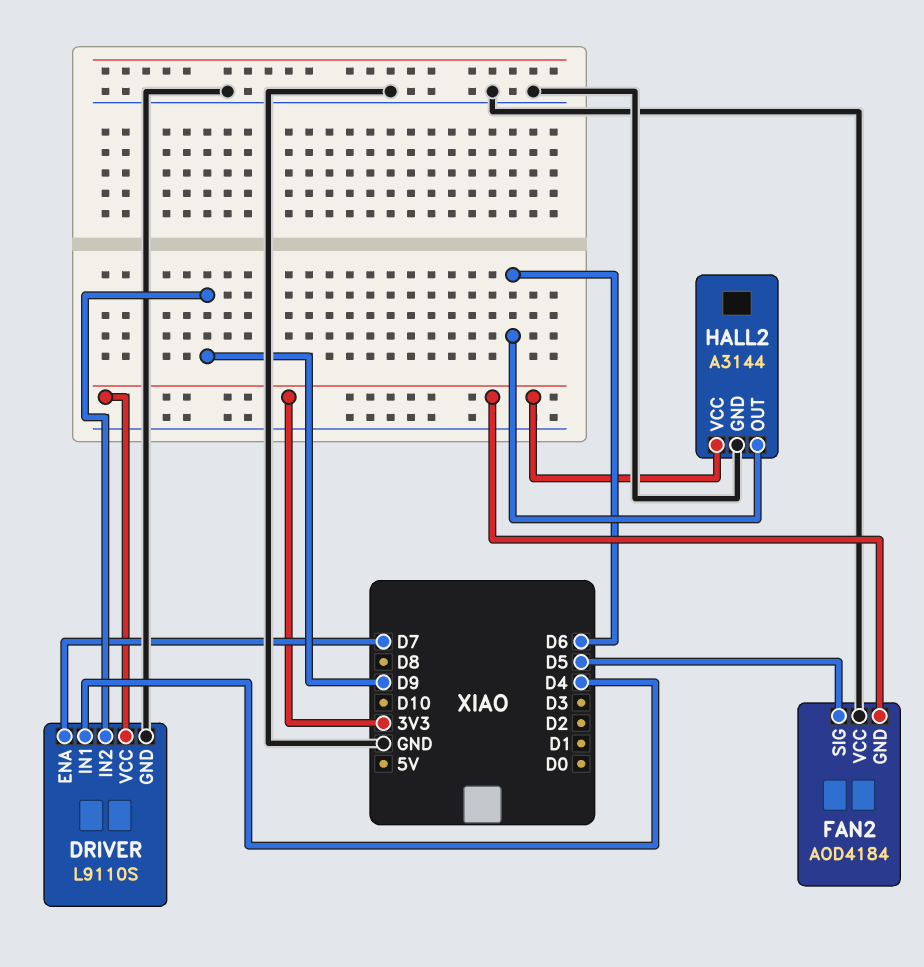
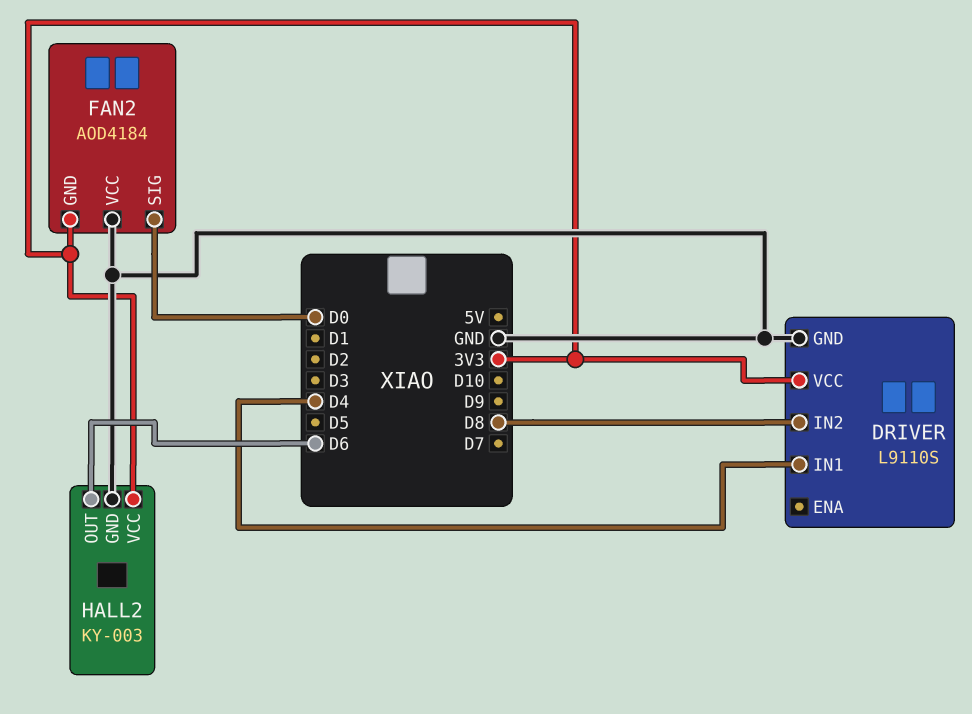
DRIVER pin ENA: D7 -> none
DRIVER pin IN2: D9 -> D8
FAN2 pin SIG: D5 -> D0
HALL2: A3144 -> KY-003

